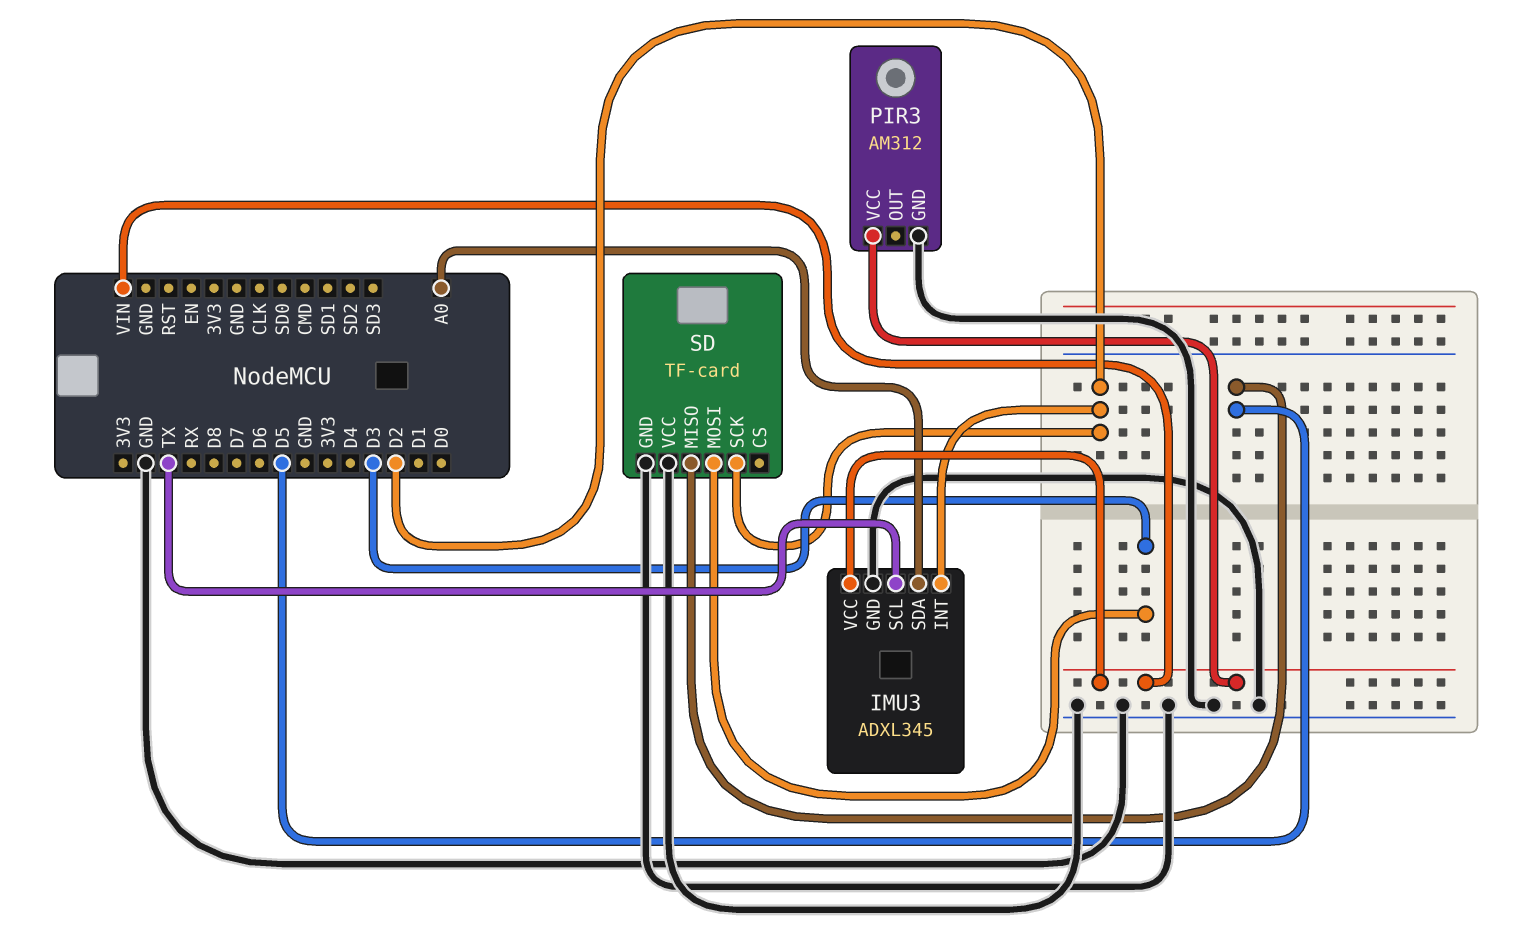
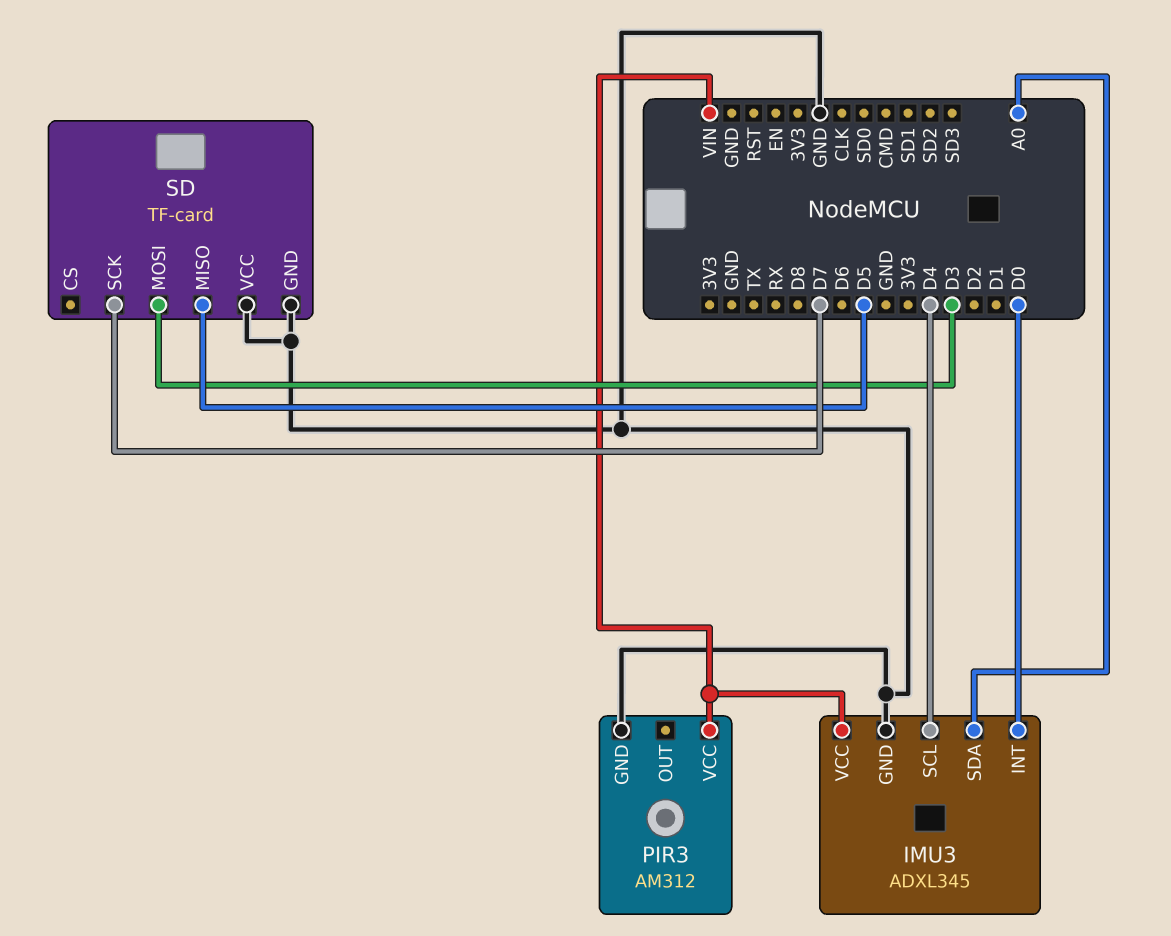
IMU3 pin INT: D2 -> D0
IMU3 pin SCL: TX -> D4
SD pin SCK: D2 -> D7

